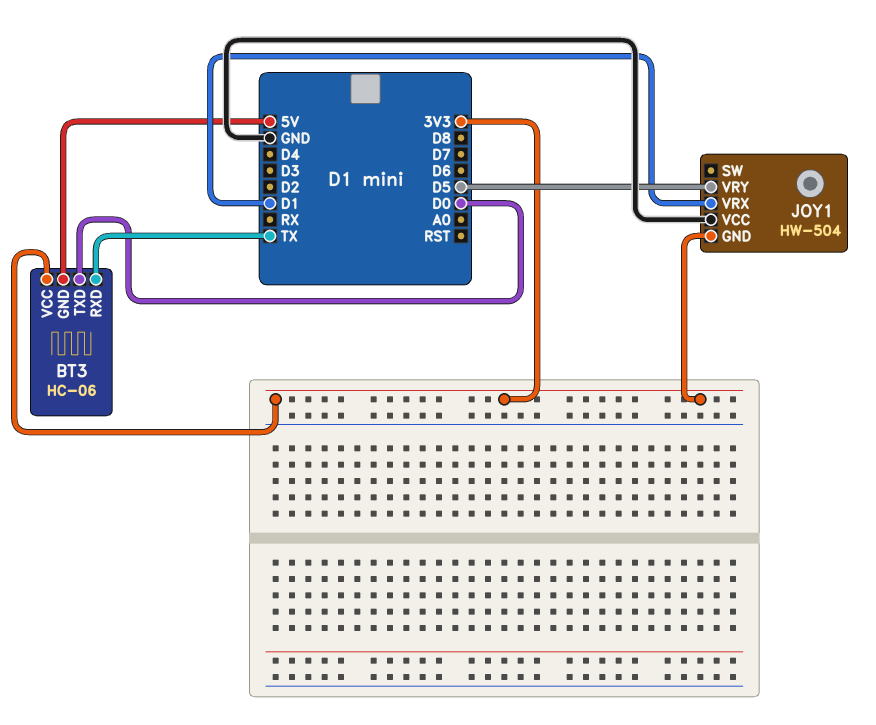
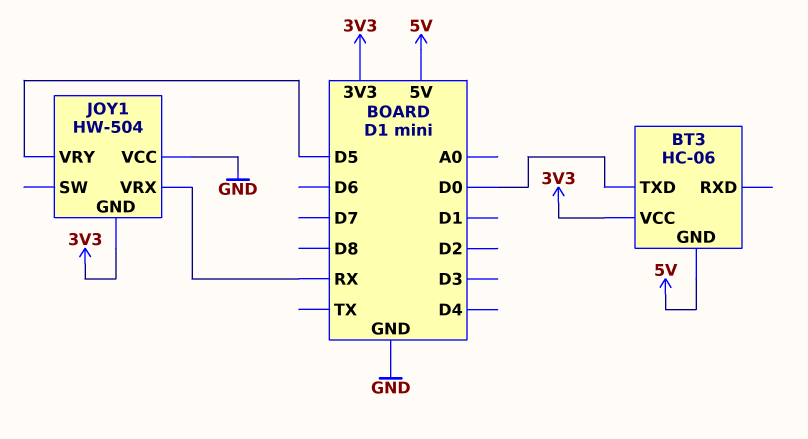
BT3 pin RXD: TX -> none
JOY1 pin VRX: D1 -> RX

